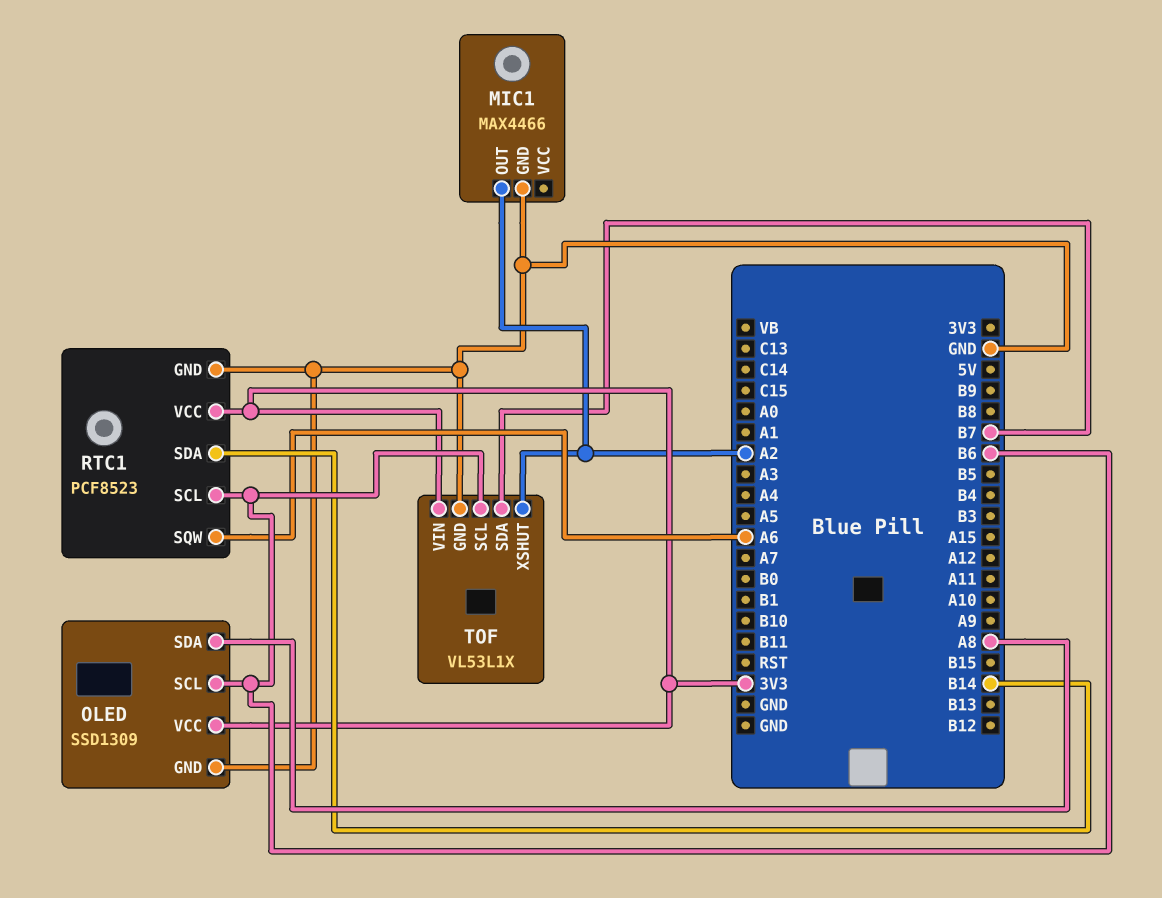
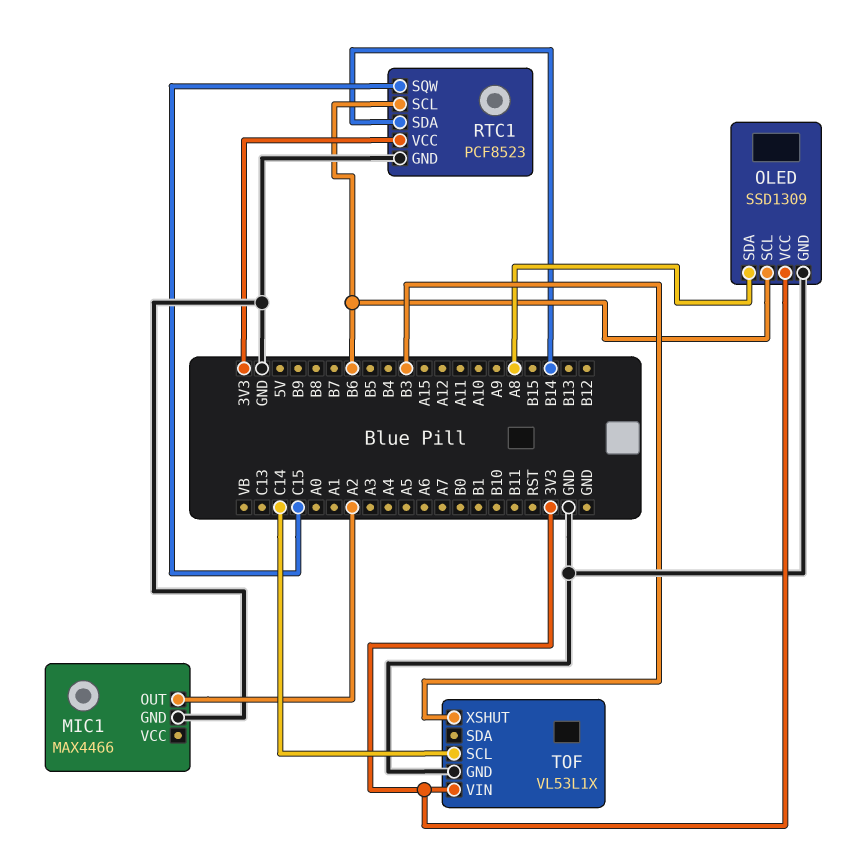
RTC1 pin SQW: A6 -> C15
TOF pin SCL: B6 -> C14
TOF pin SDA: B7 -> none
TOF pin XSHUT: A2 -> B3

